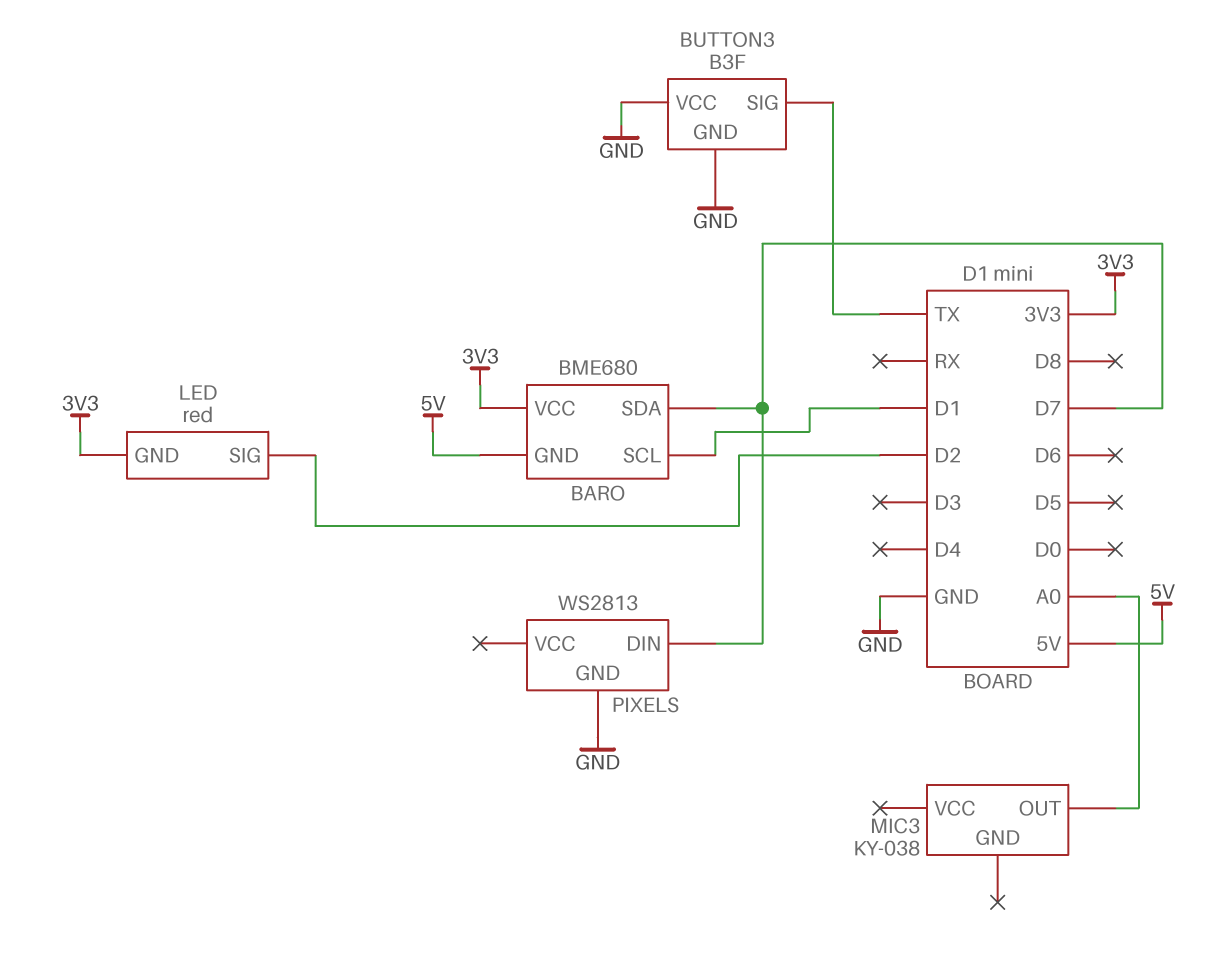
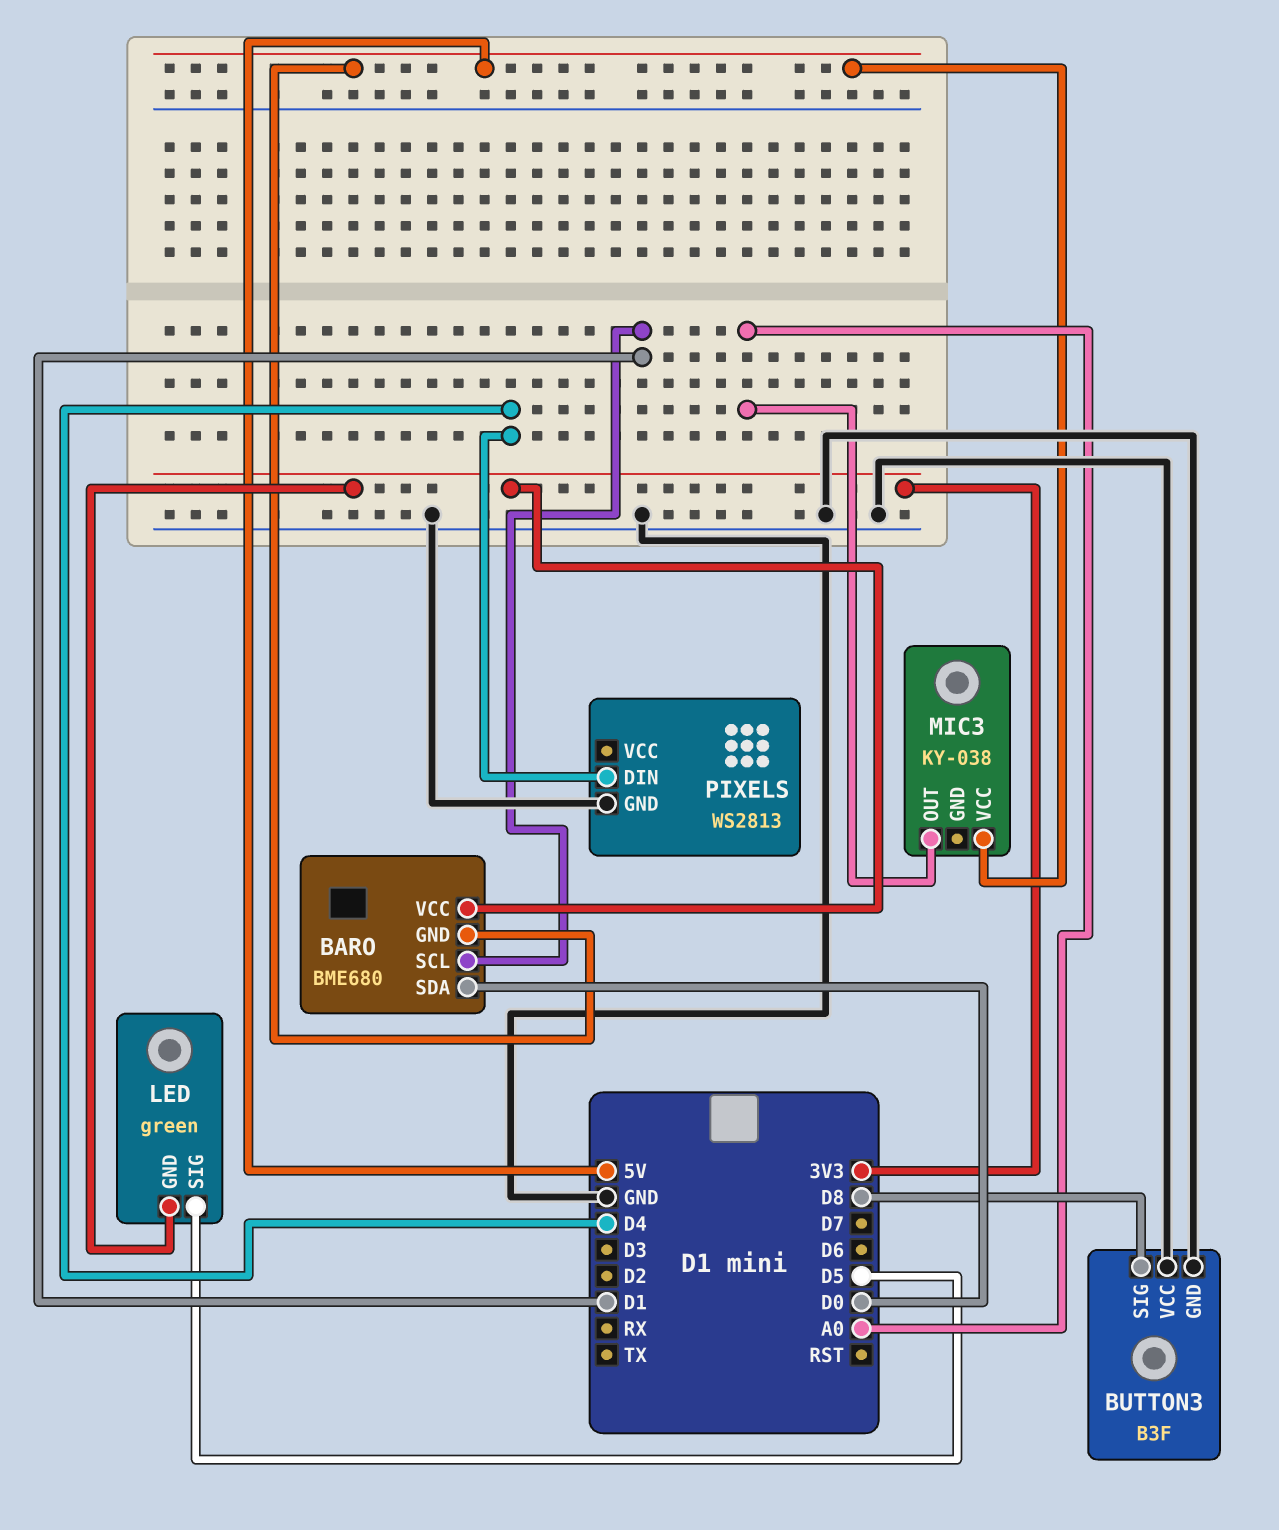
BARO pin SDA: D7 -> D0
BUTTON3 pin SIG: TX -> D8
LED: red -> green
LED pin SIG: D2 -> D5
MIC3 pin VCC: none -> 5V
PIXELS pin DIN: D7 -> D4

